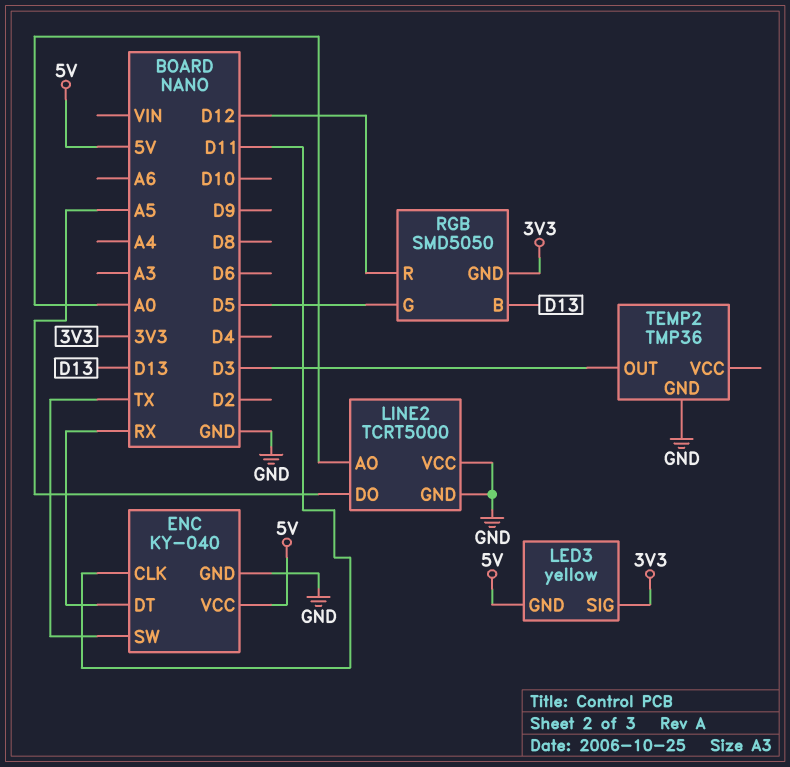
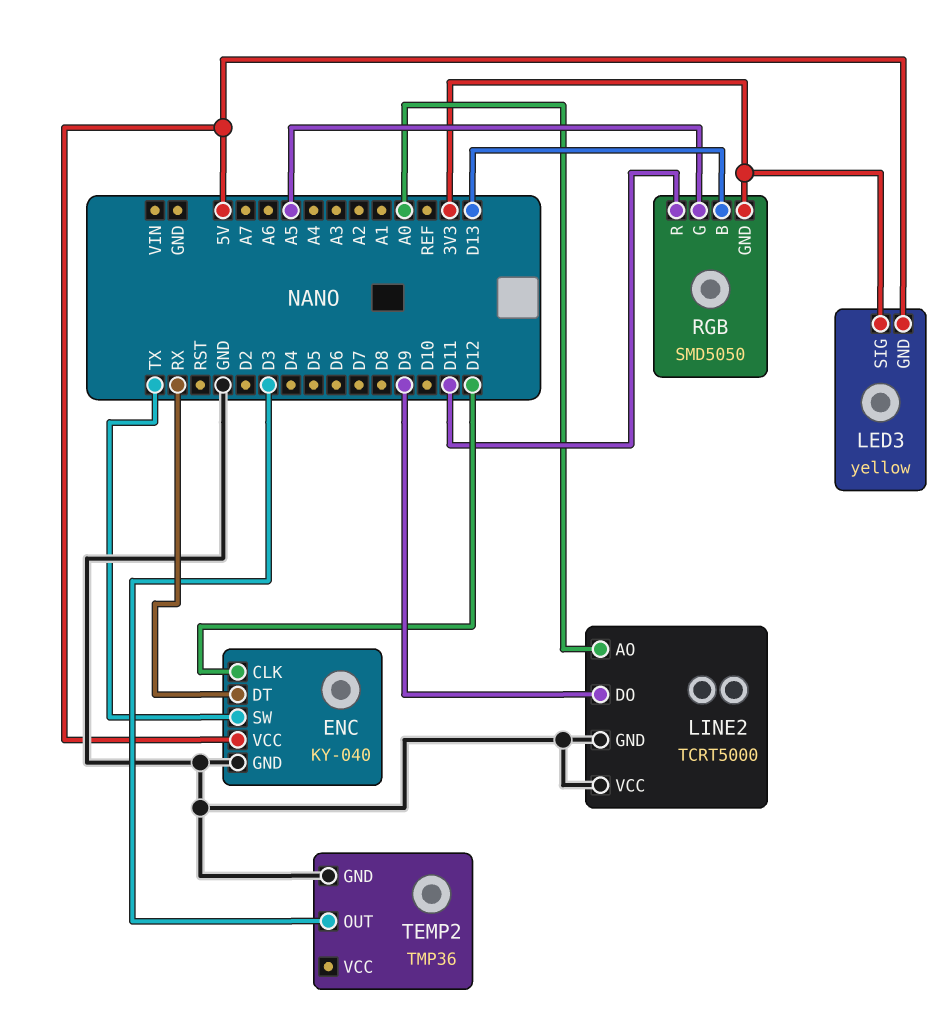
ENC pin CLK: D11 -> D12
LINE2 pin DO: A5 -> D9
RGB pin G: D5 -> A5
RGB pin R: D12 -> D11

